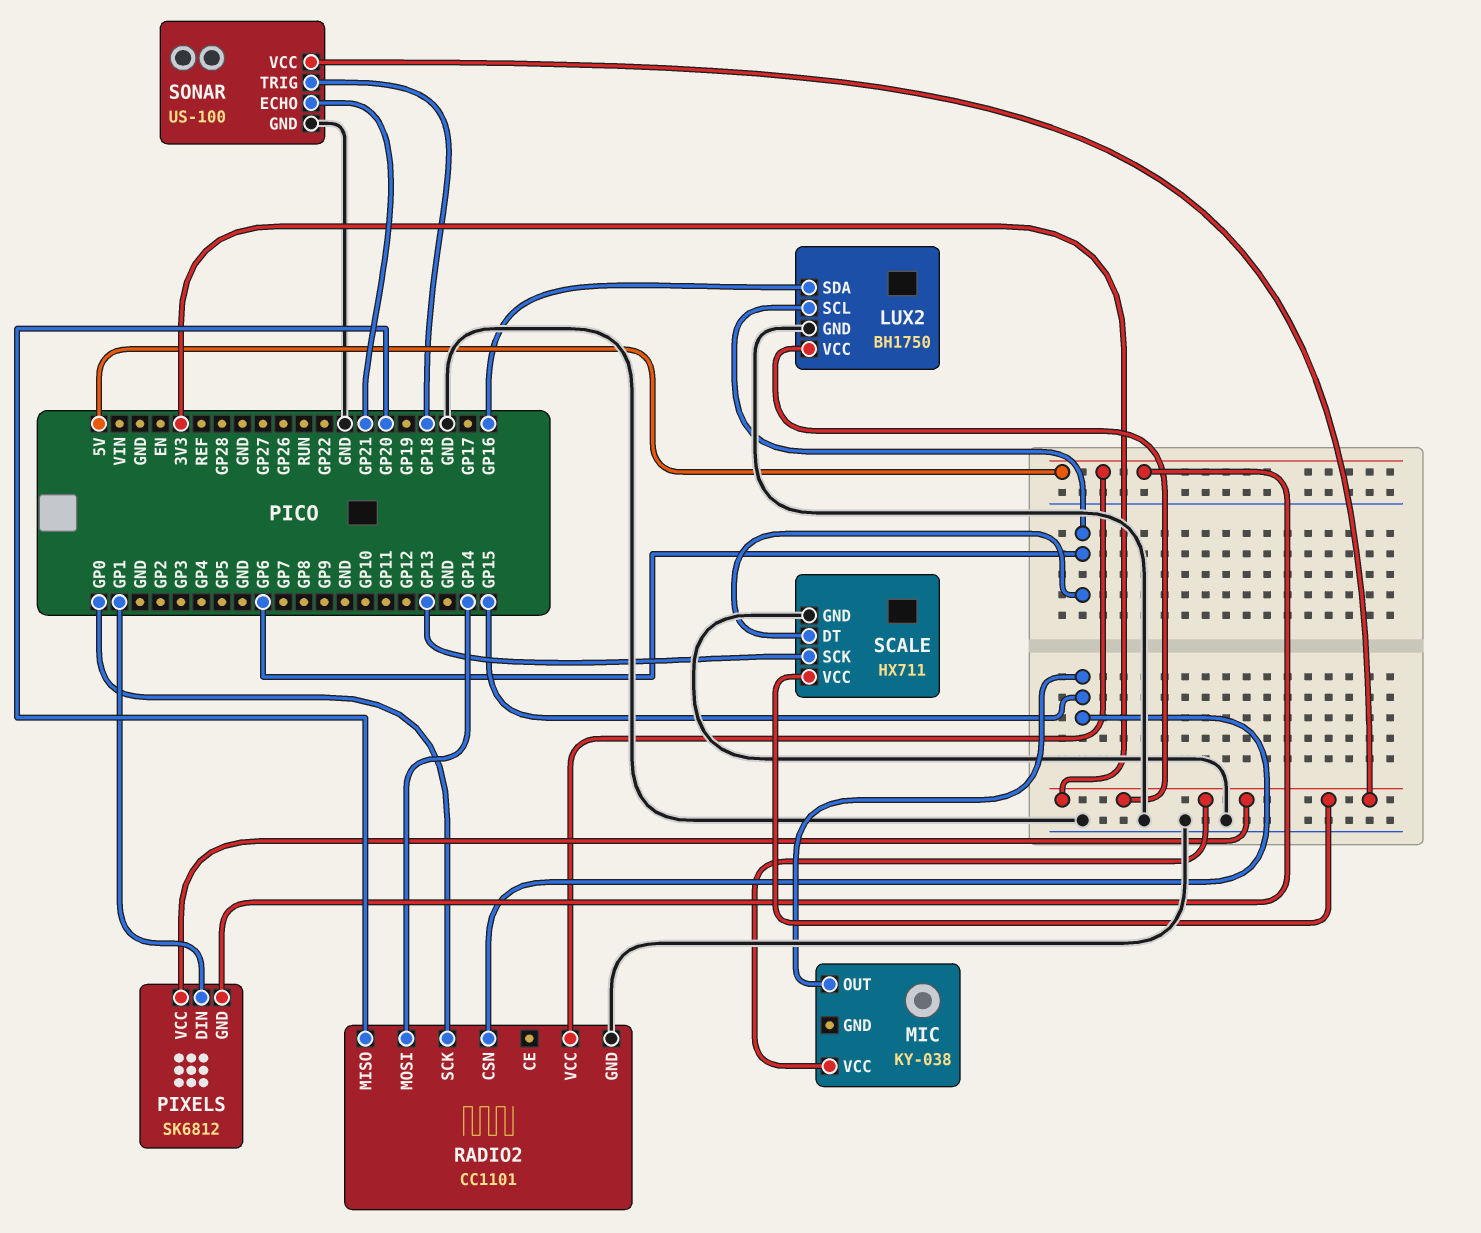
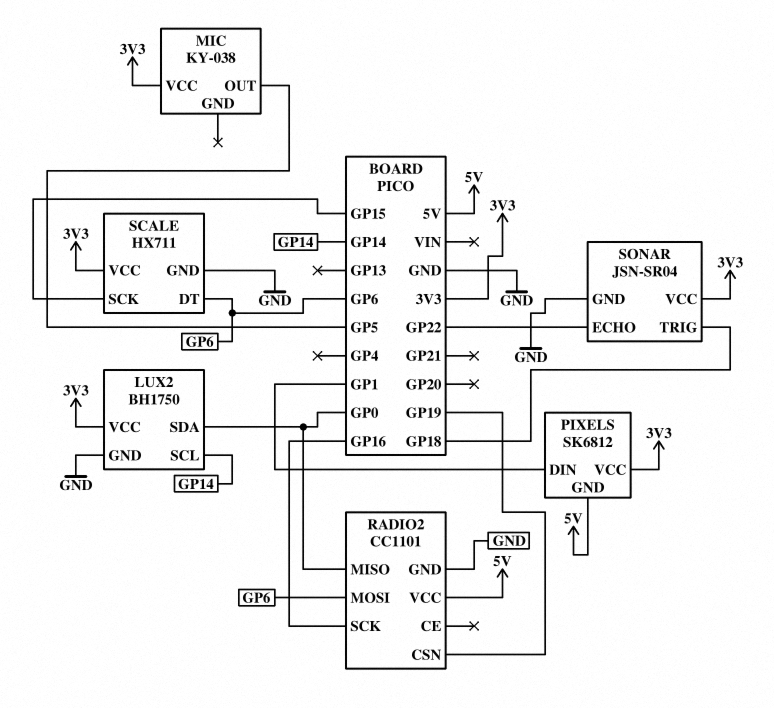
LUX2 pin SCL: GP6 -> GP14
LUX2 pin SDA: GP16 -> GP0
MIC pin OUT: GP15 -> GP5
RADIO2 pin CSN: GP15 -> GP19
RADIO2 pin MISO: GP20 -> GP0
RADIO2 pin MOSI: GP14 -> GP6
RADIO2 pin SCK: GP0 -> GP16
SCALE pin SCK: GP13 -> GP15
SONAR: US-100 -> JSN-SR04
SONAR pin ECHO: GP21 -> GP22

